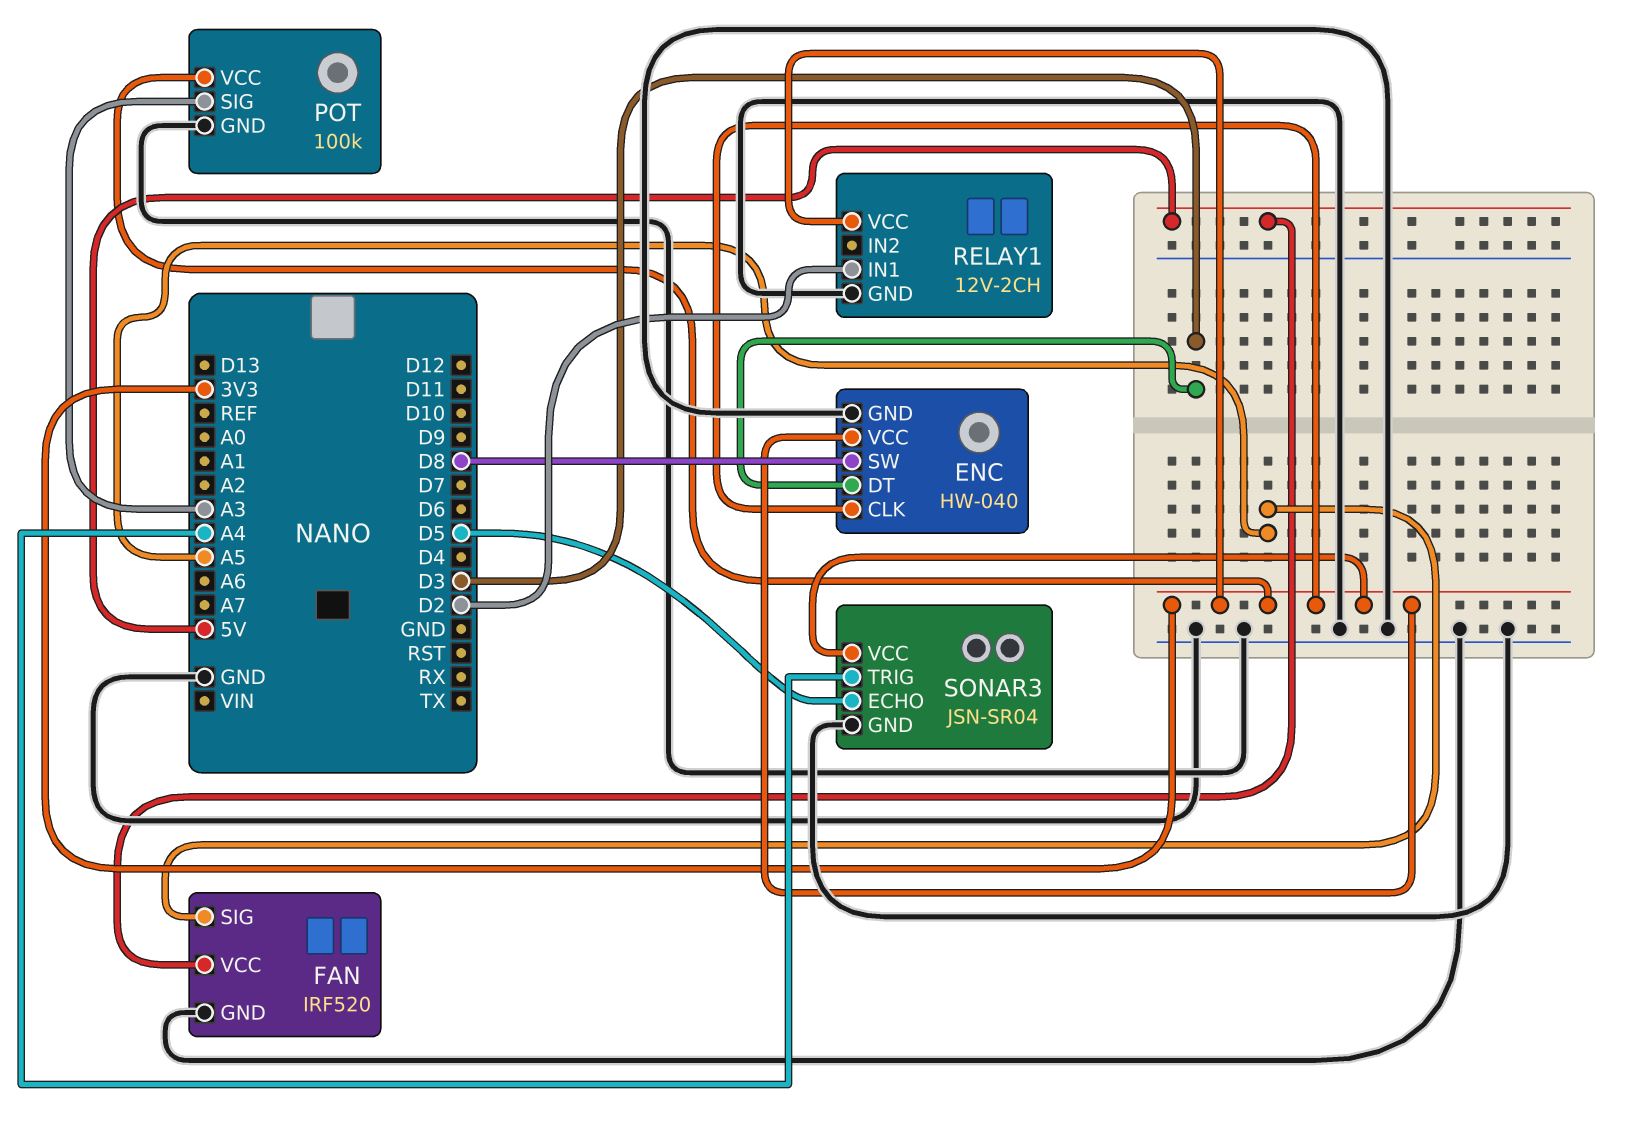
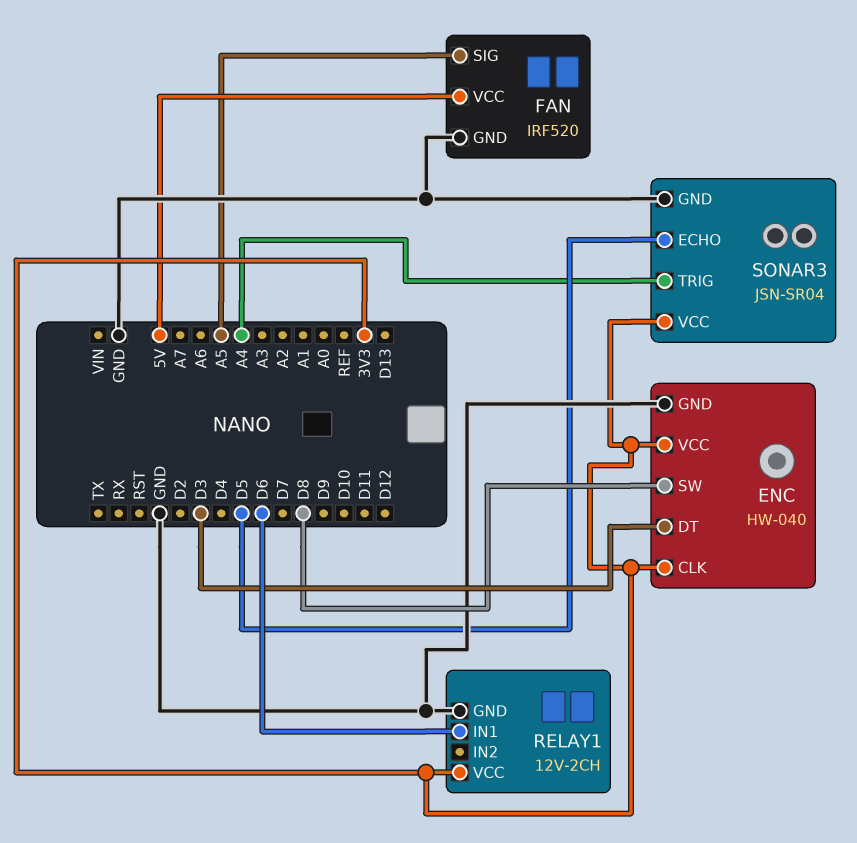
POT: 100k -> none
POT pin GND: GND -> none
POT pin SIG: A3 -> none
POT pin VCC: 3V3 -> none
RELAY1 pin IN1: D2 -> D6

